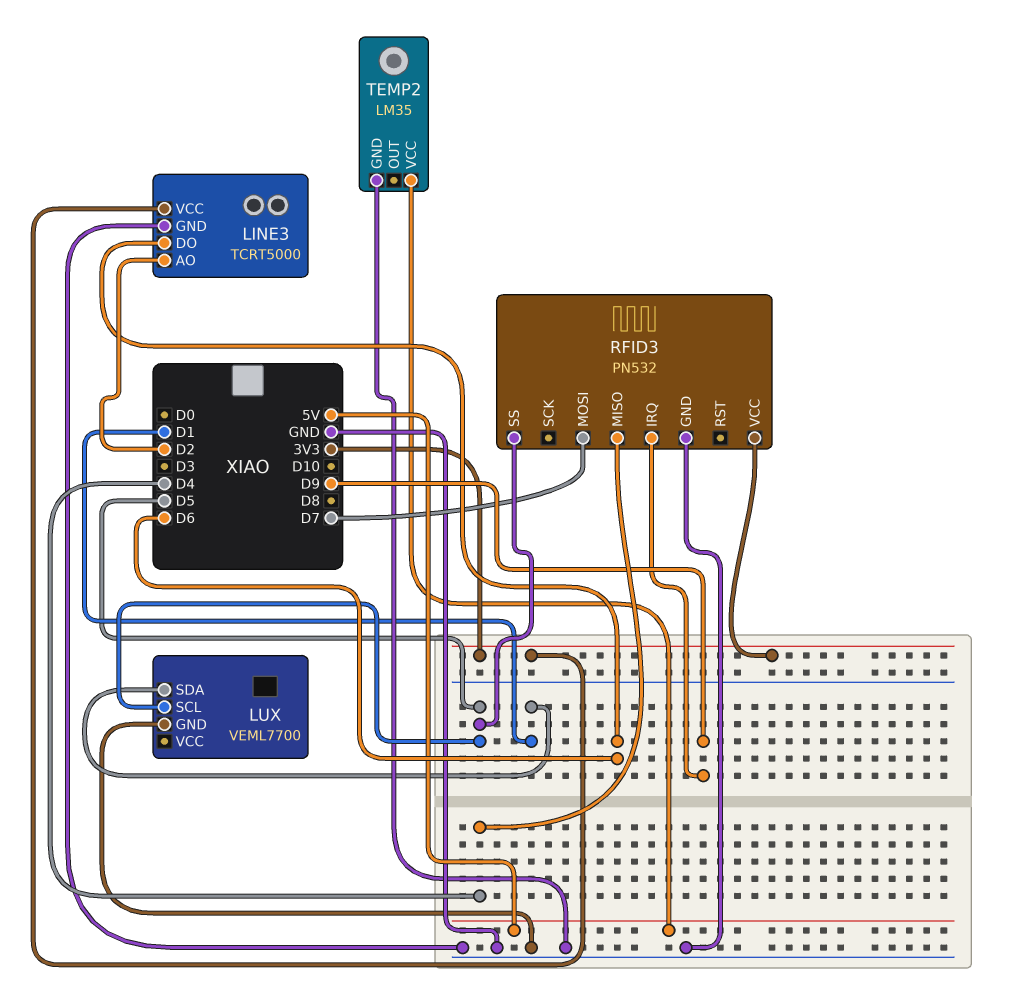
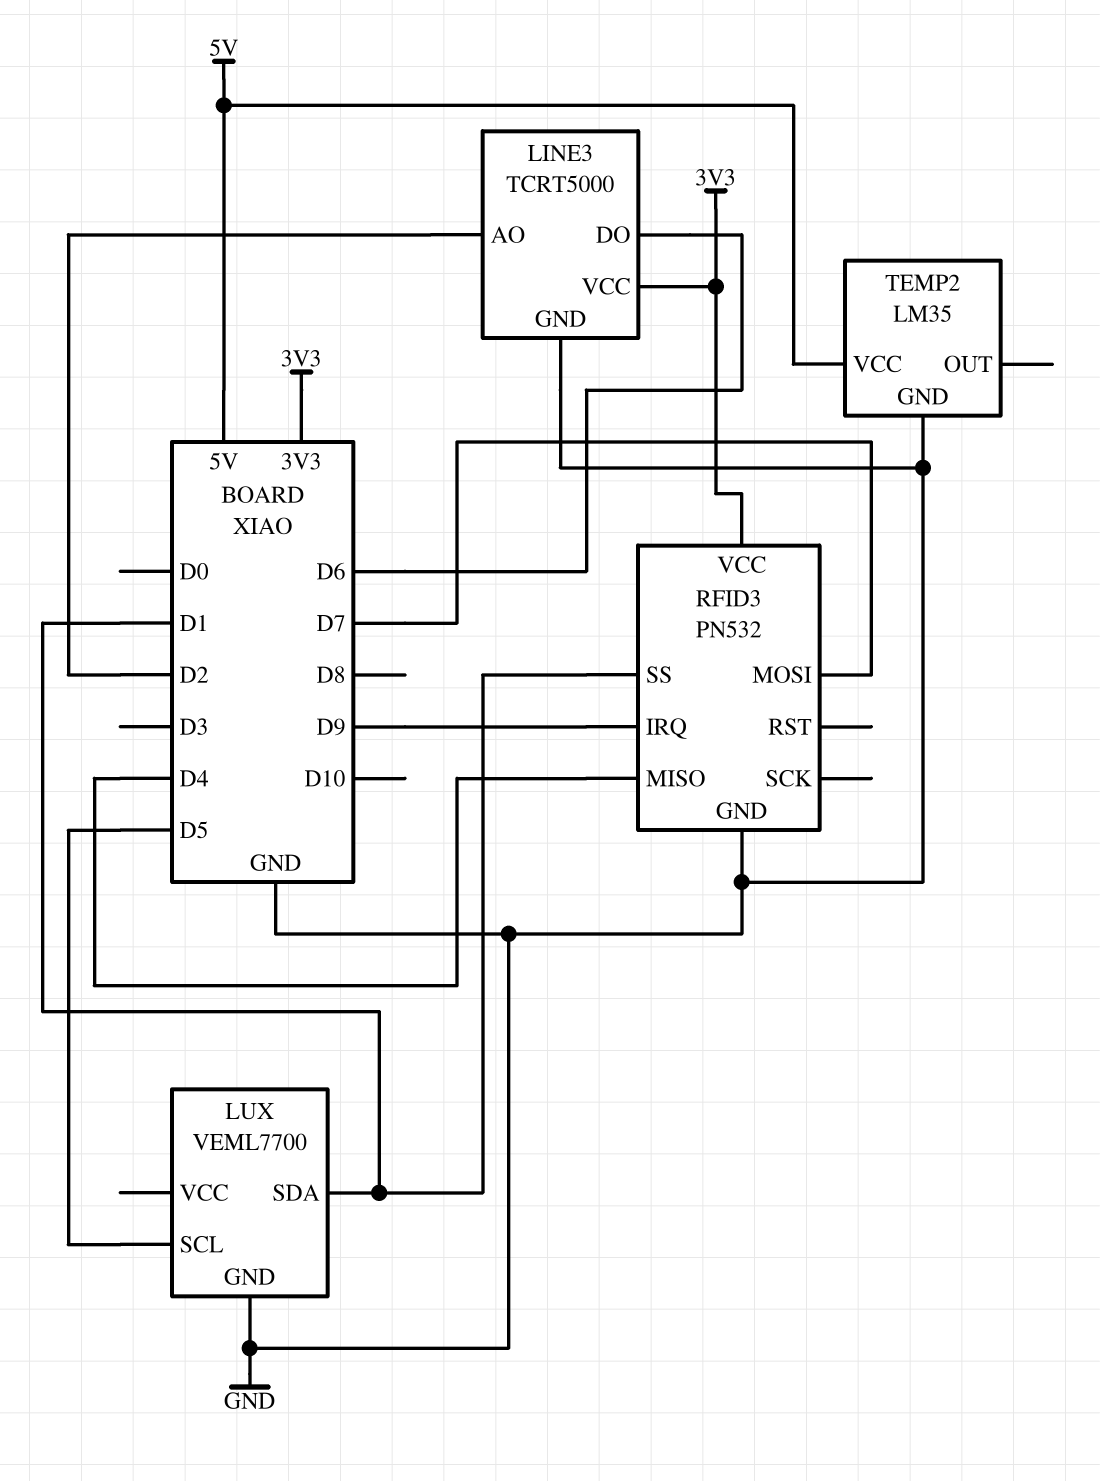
RFID3 pin SS: D5 -> D1

